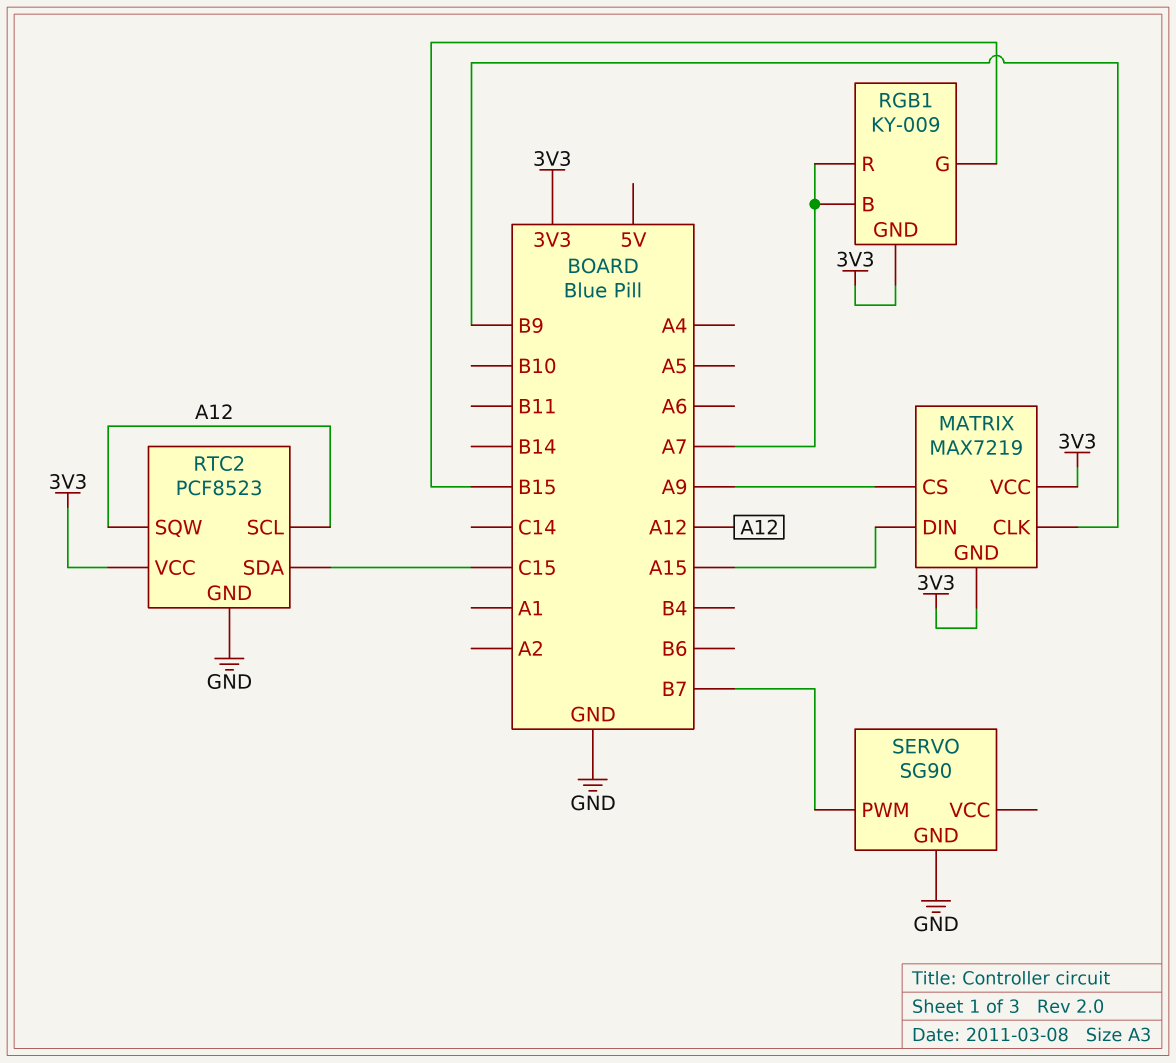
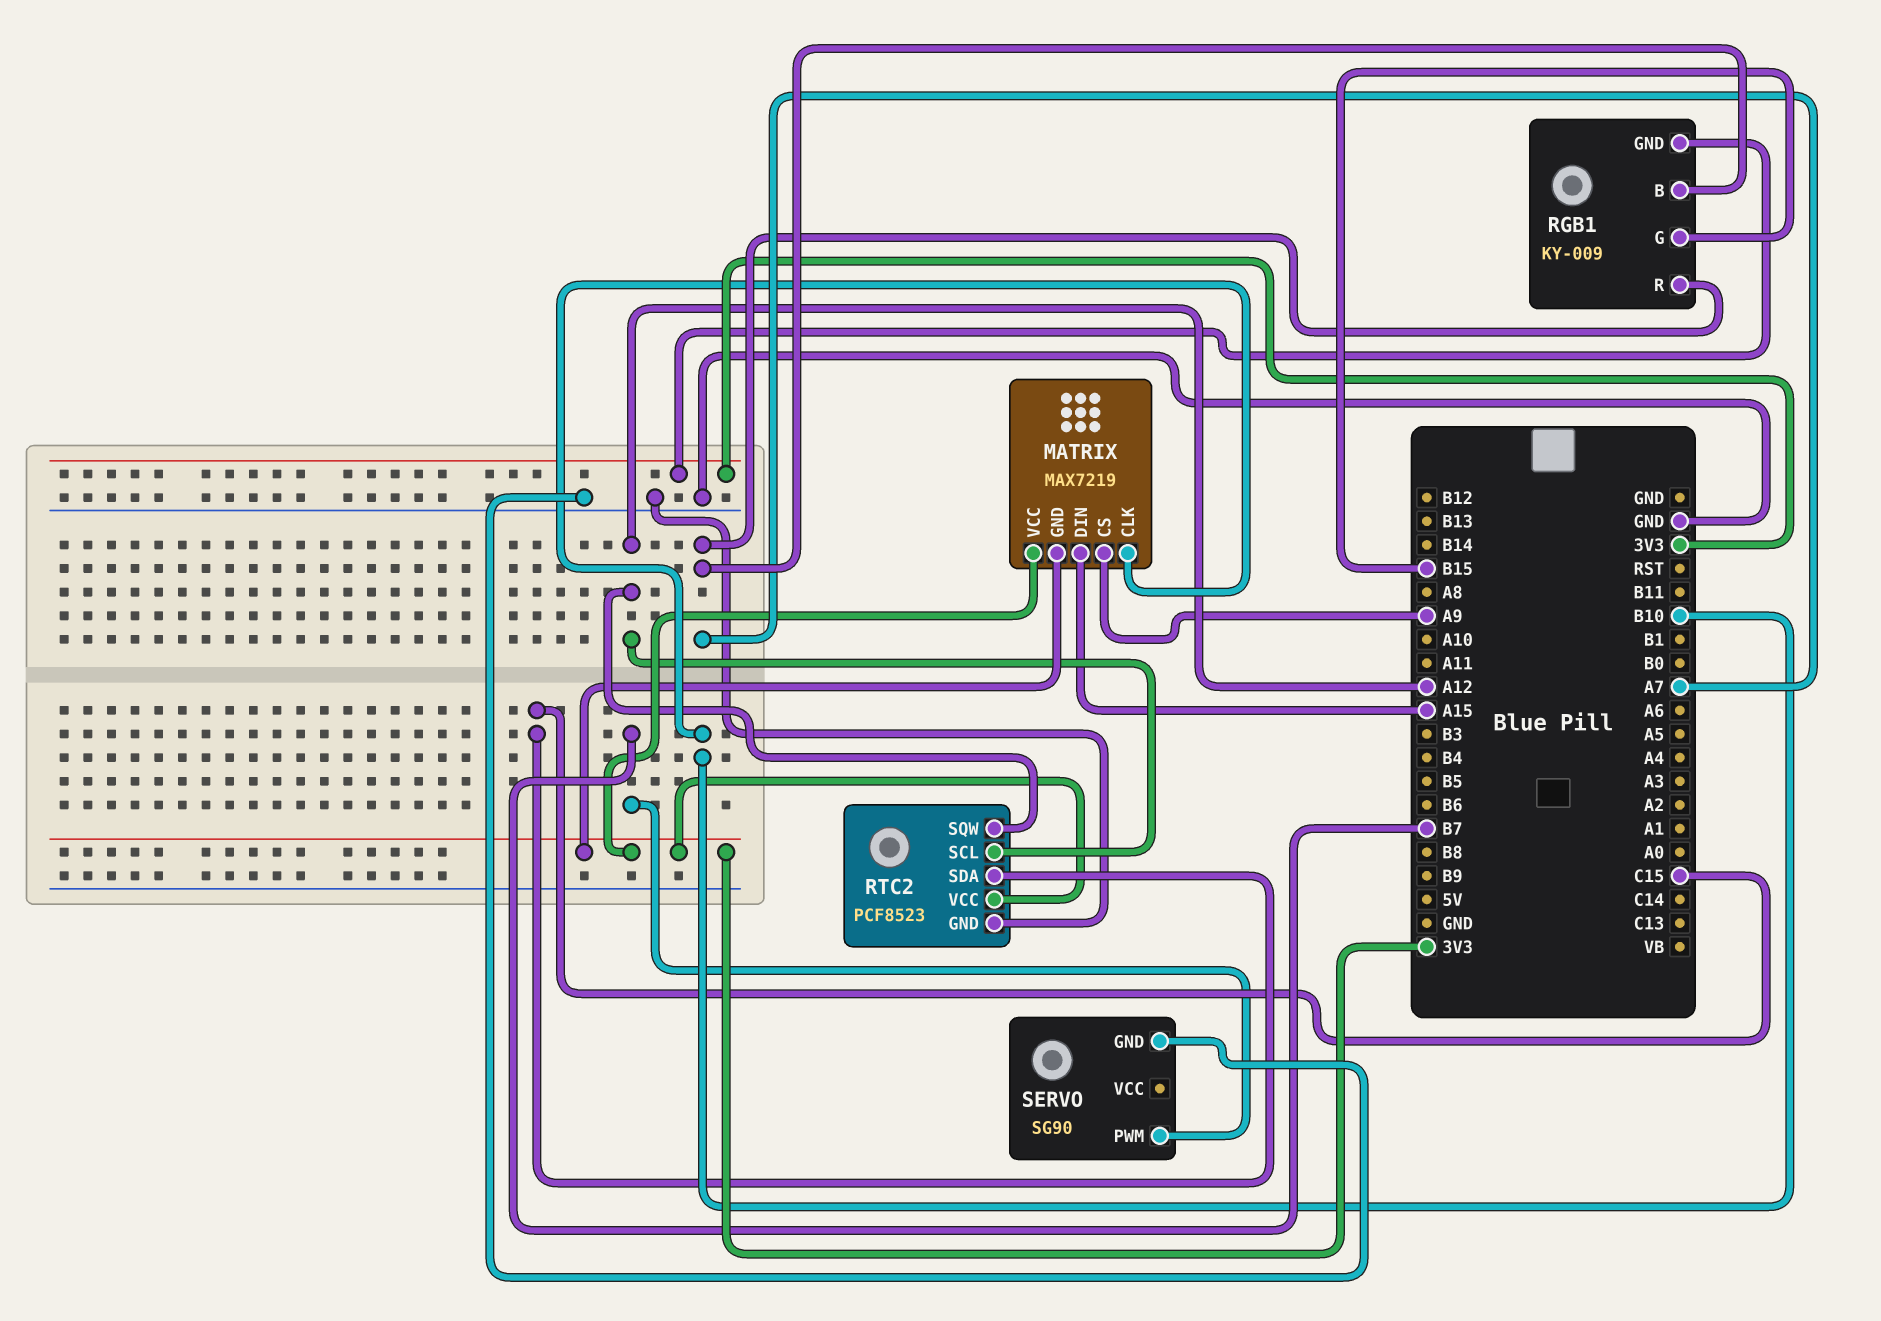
MATRIX pin CLK: B9 -> B10

